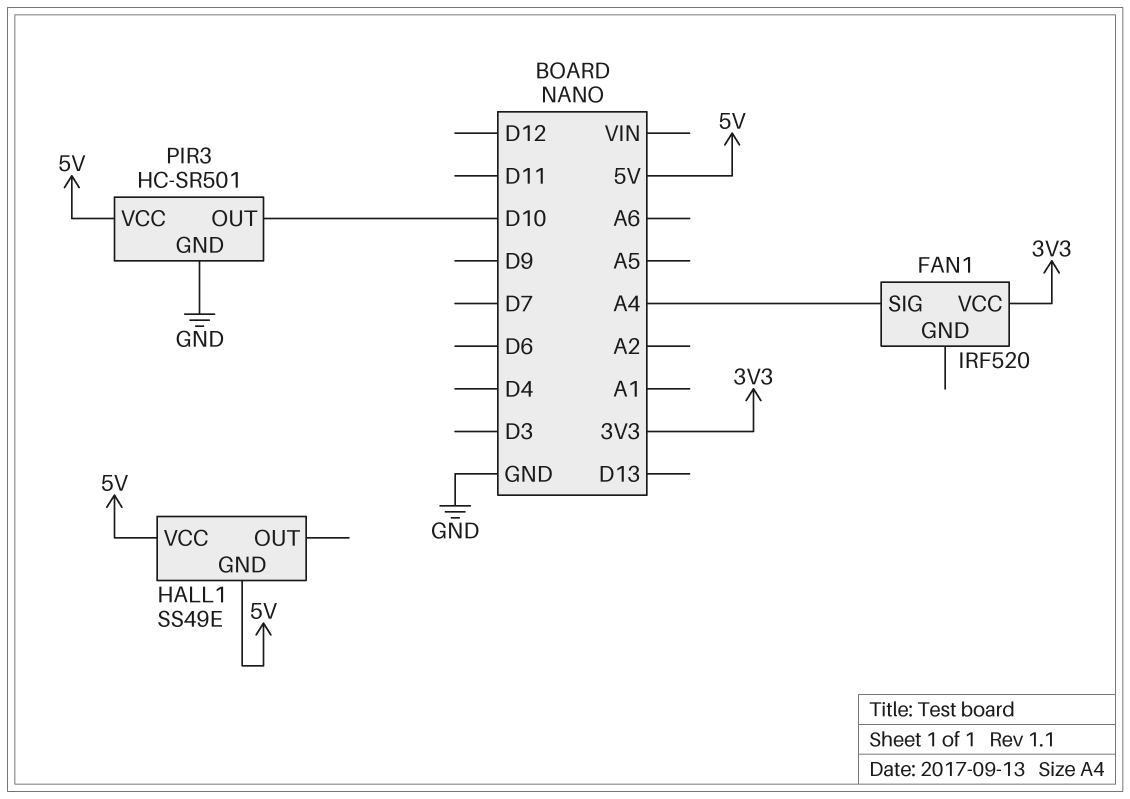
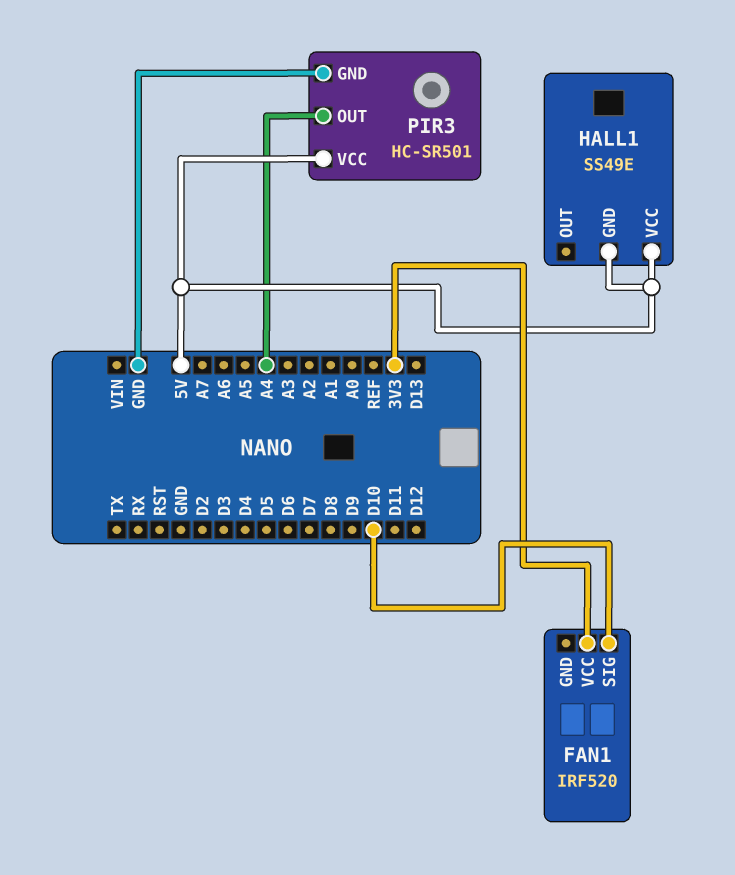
FAN1 pin SIG: A4 -> D10
PIR3 pin OUT: D10 -> A4

